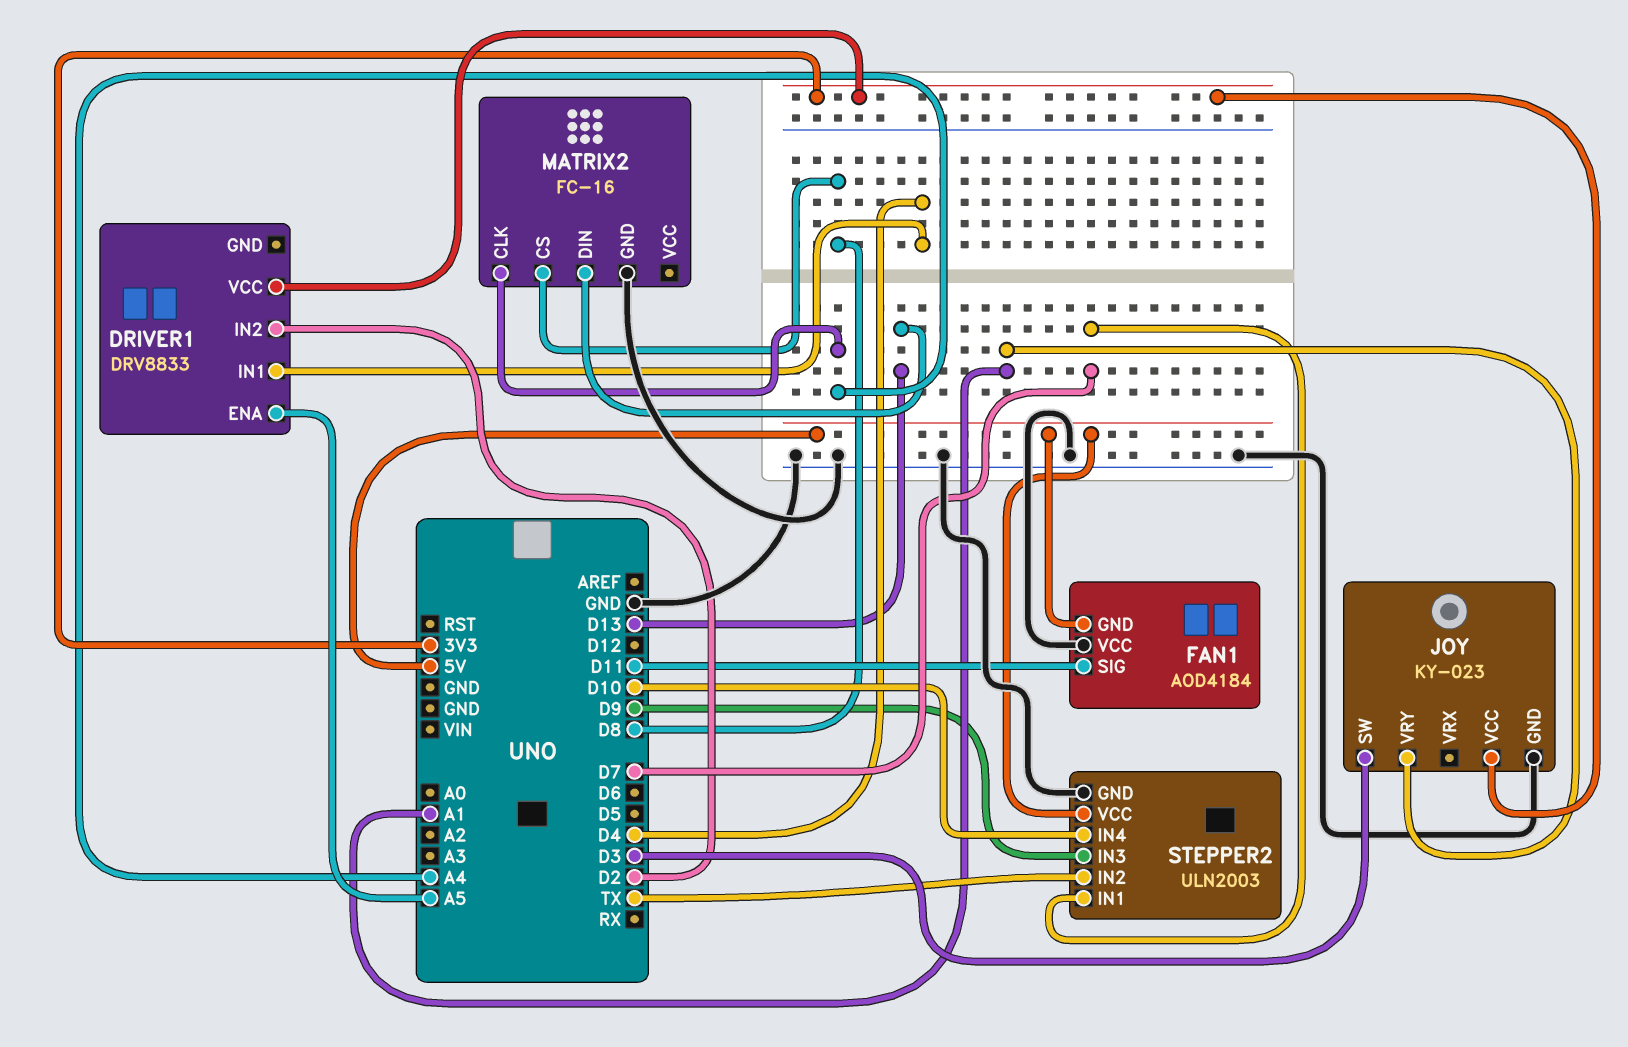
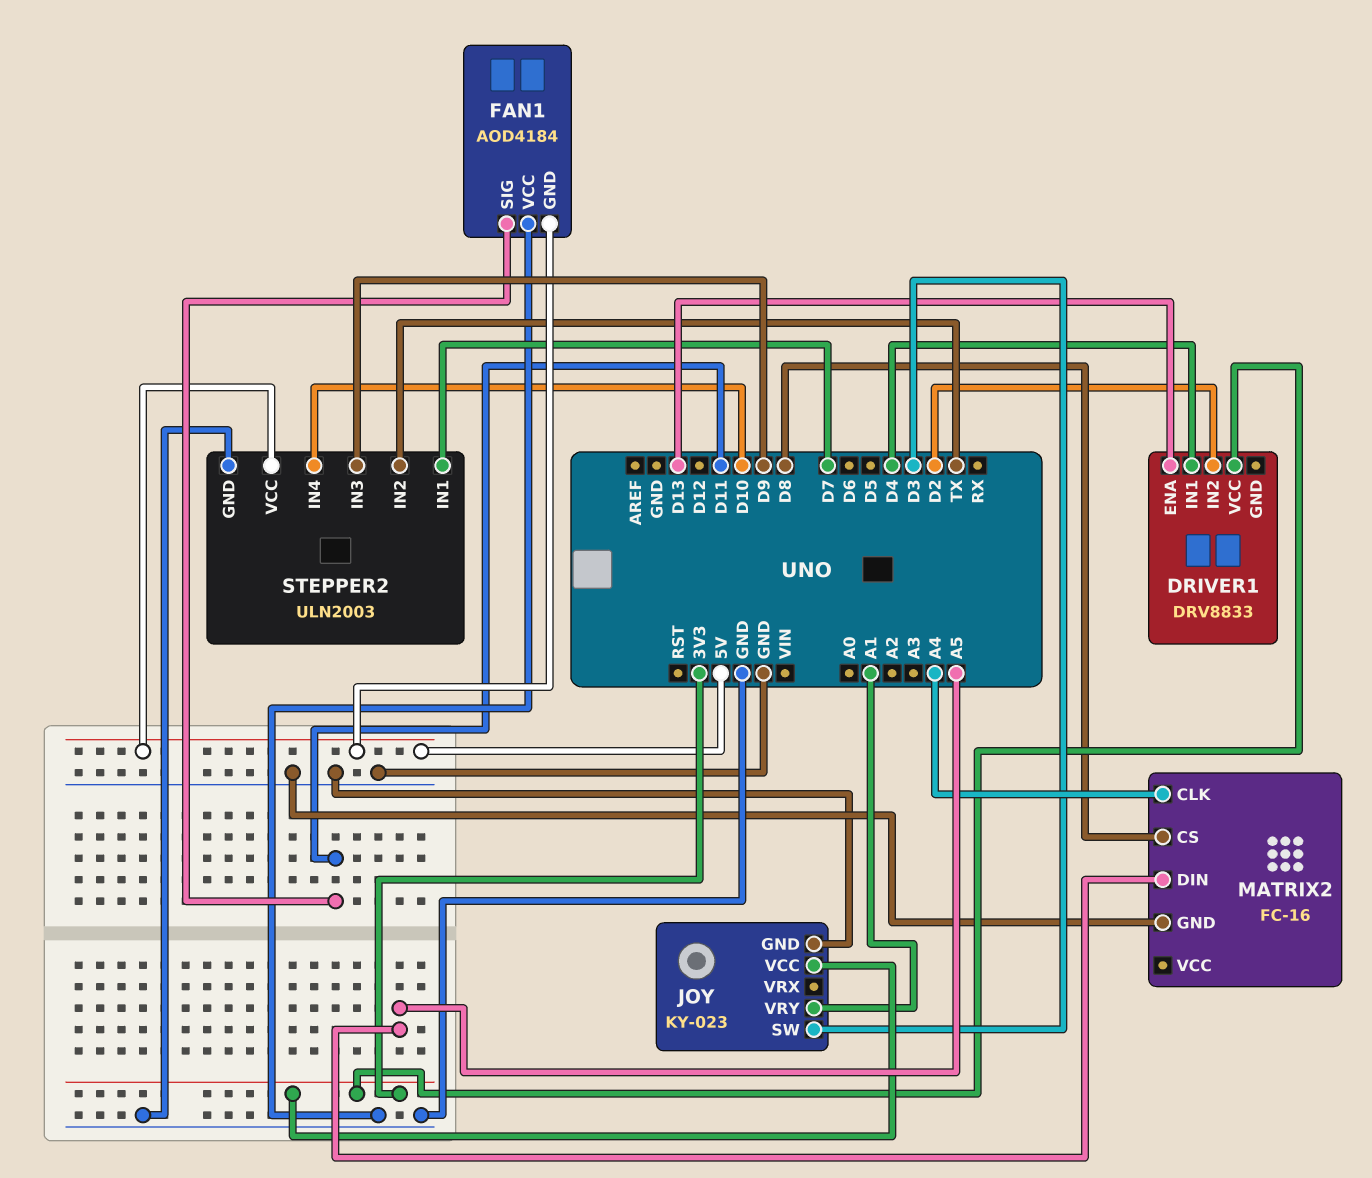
DRIVER1 pin ENA: A5 -> D13
MATRIX2 pin DIN: D13 -> A5

